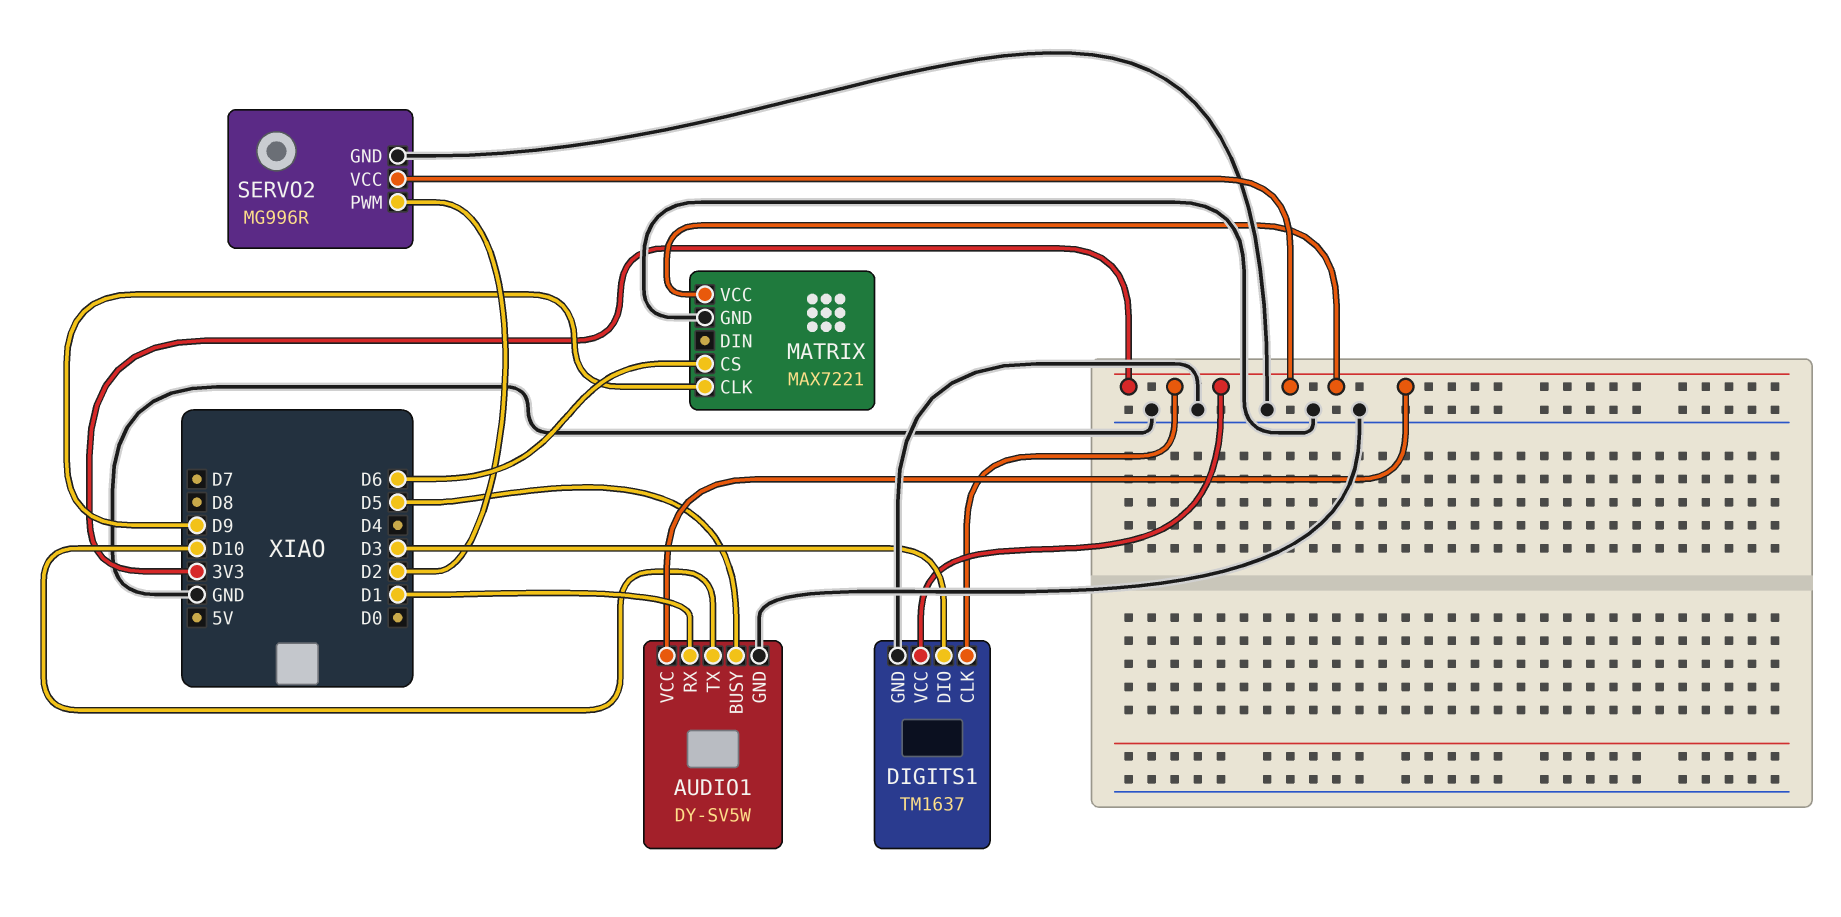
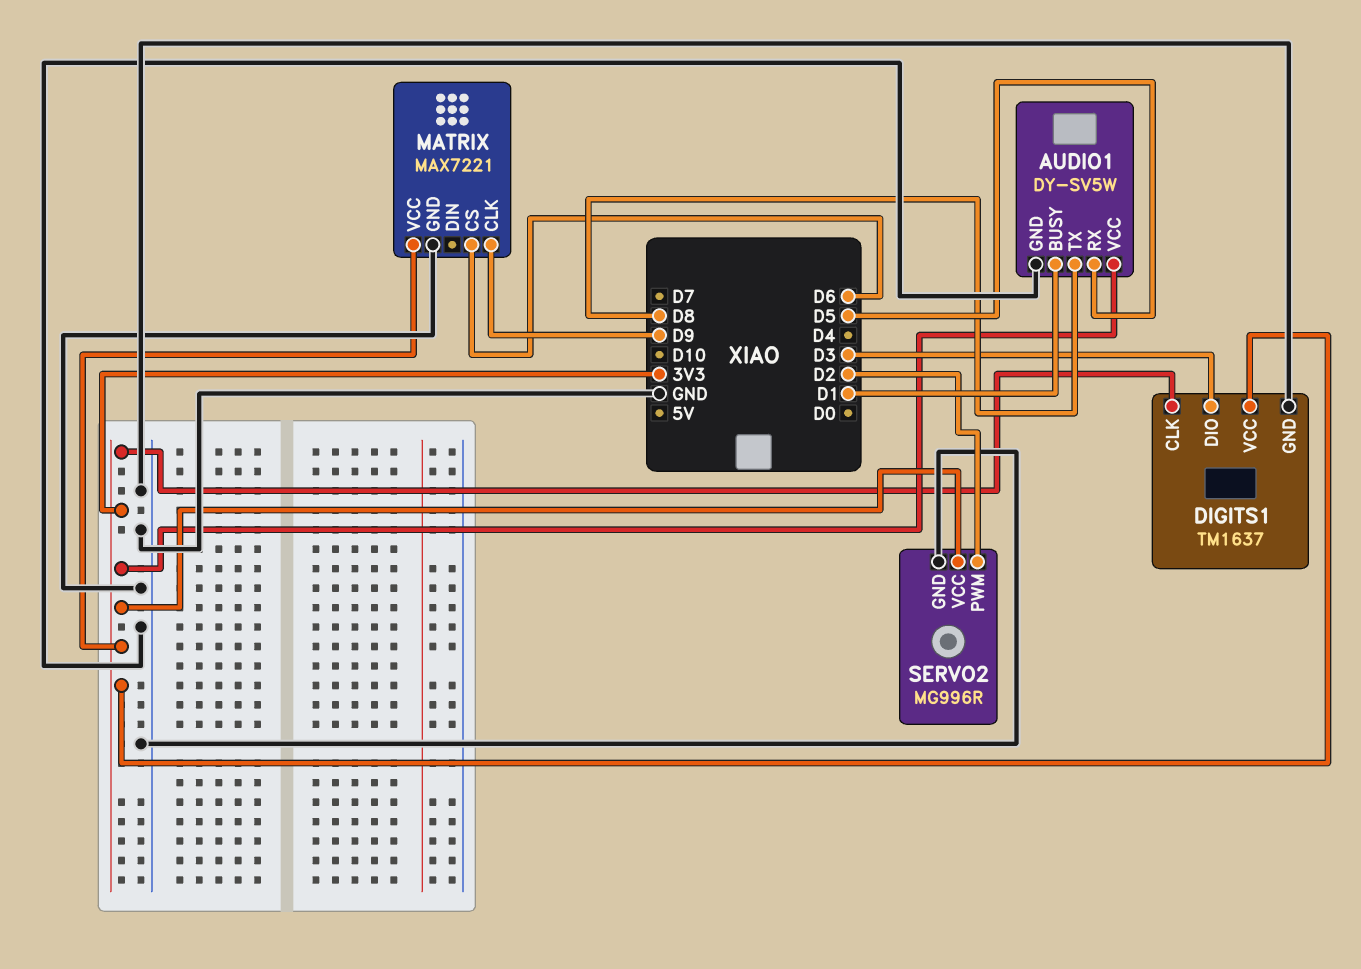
AUDIO1 pin BUSY: D5 -> D1
AUDIO1 pin RX: D1 -> D5
AUDIO1 pin TX: D10 -> D8

